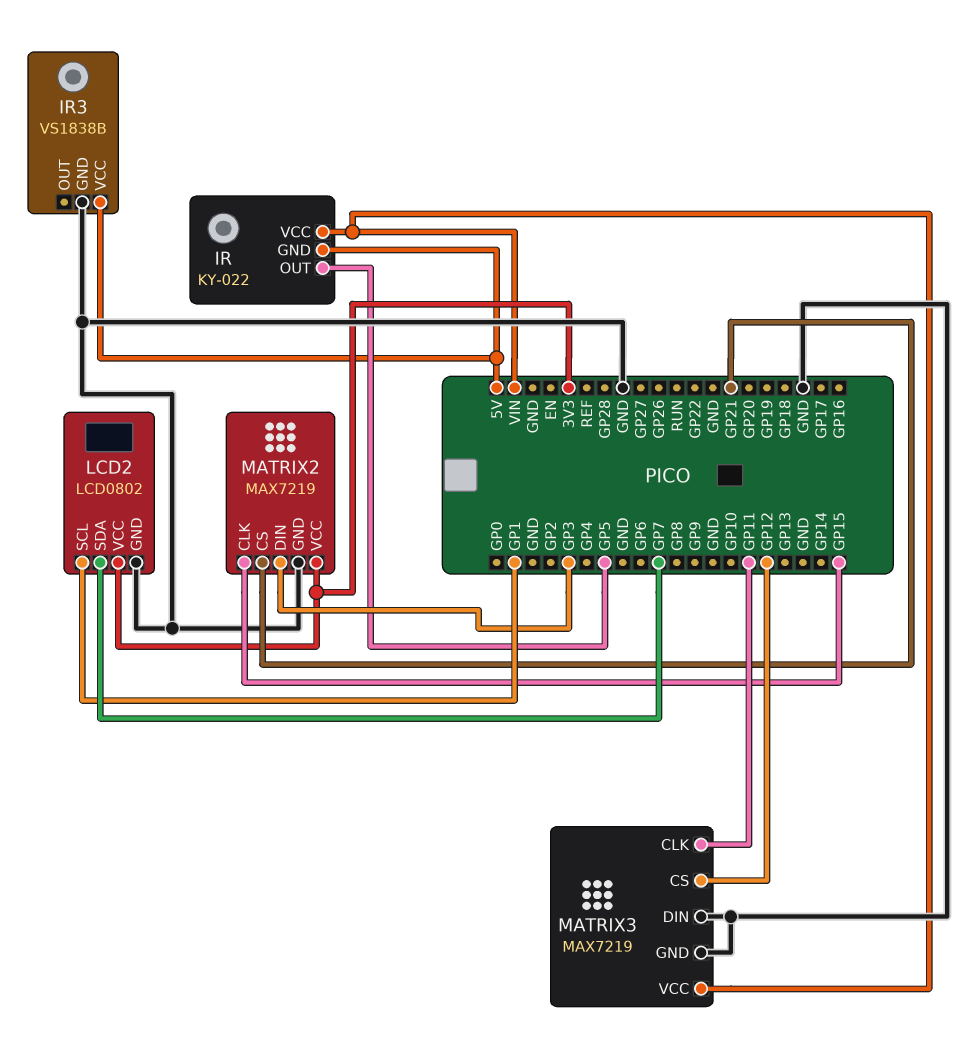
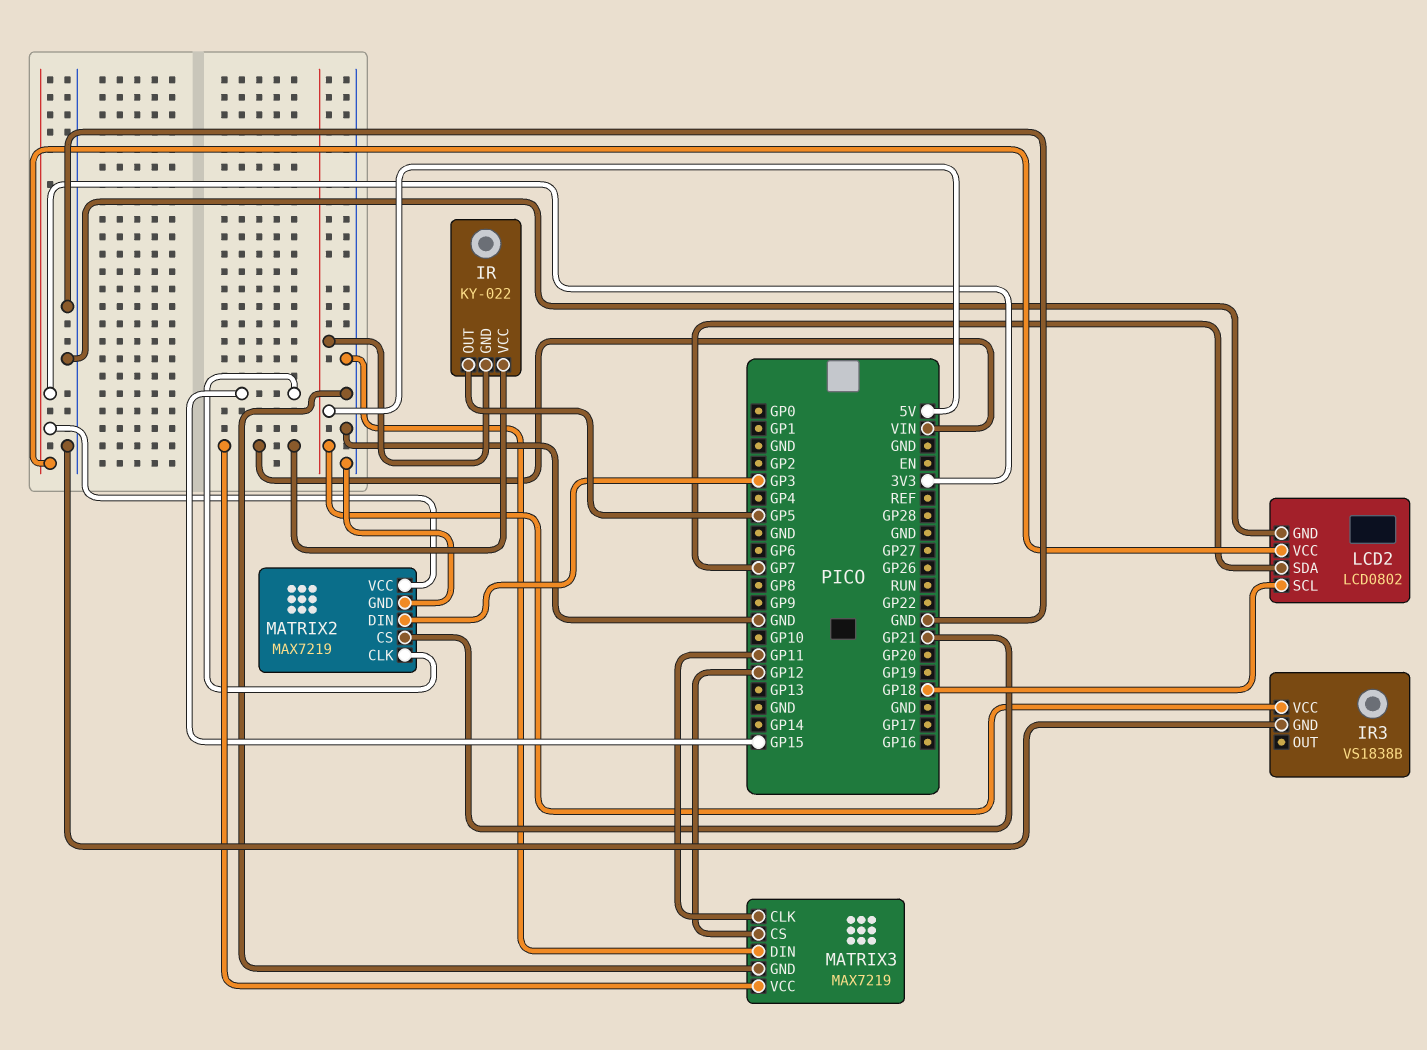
LCD2 pin SCL: GP1 -> GP18

